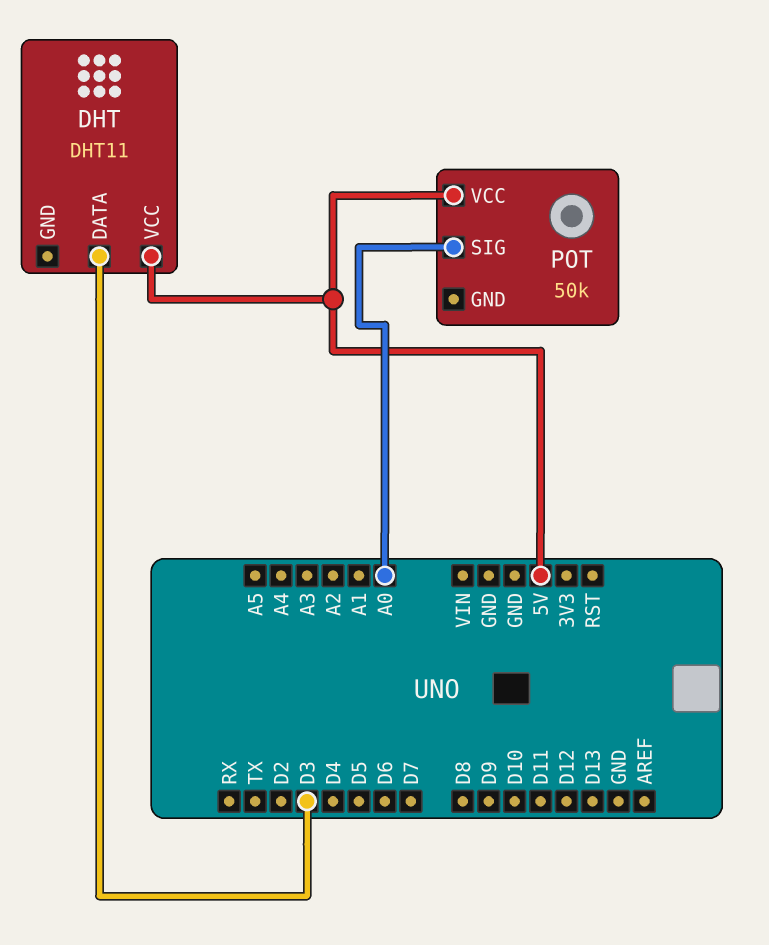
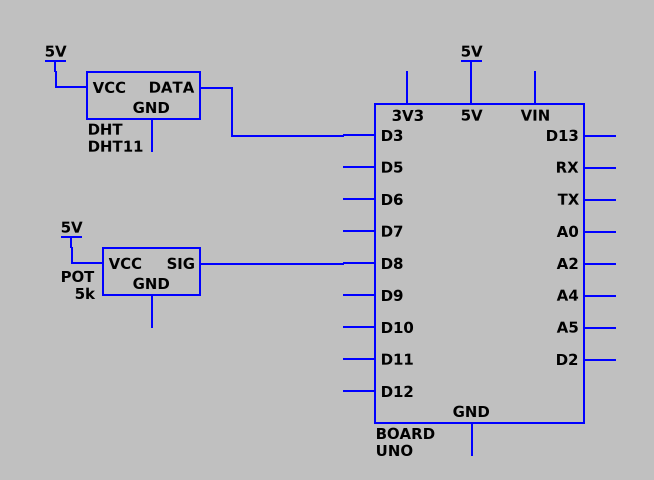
POT: 50k -> 5k
POT pin SIG: A0 -> D8

